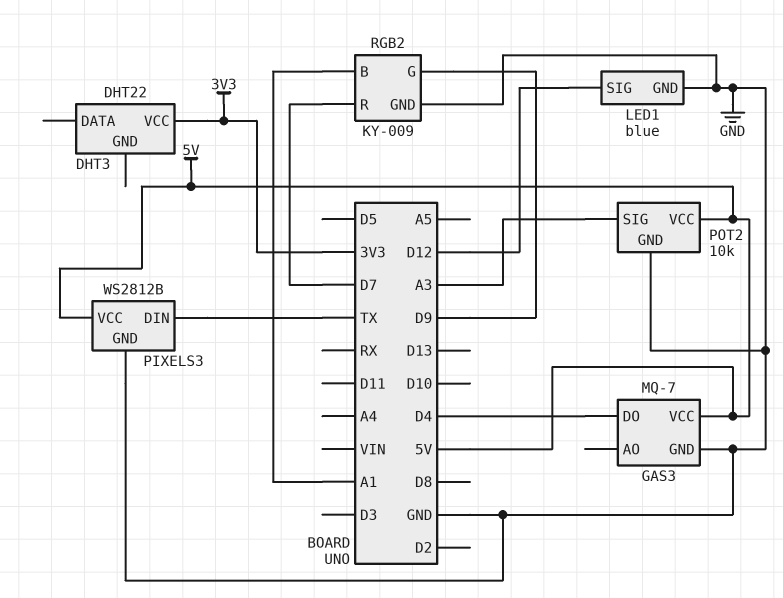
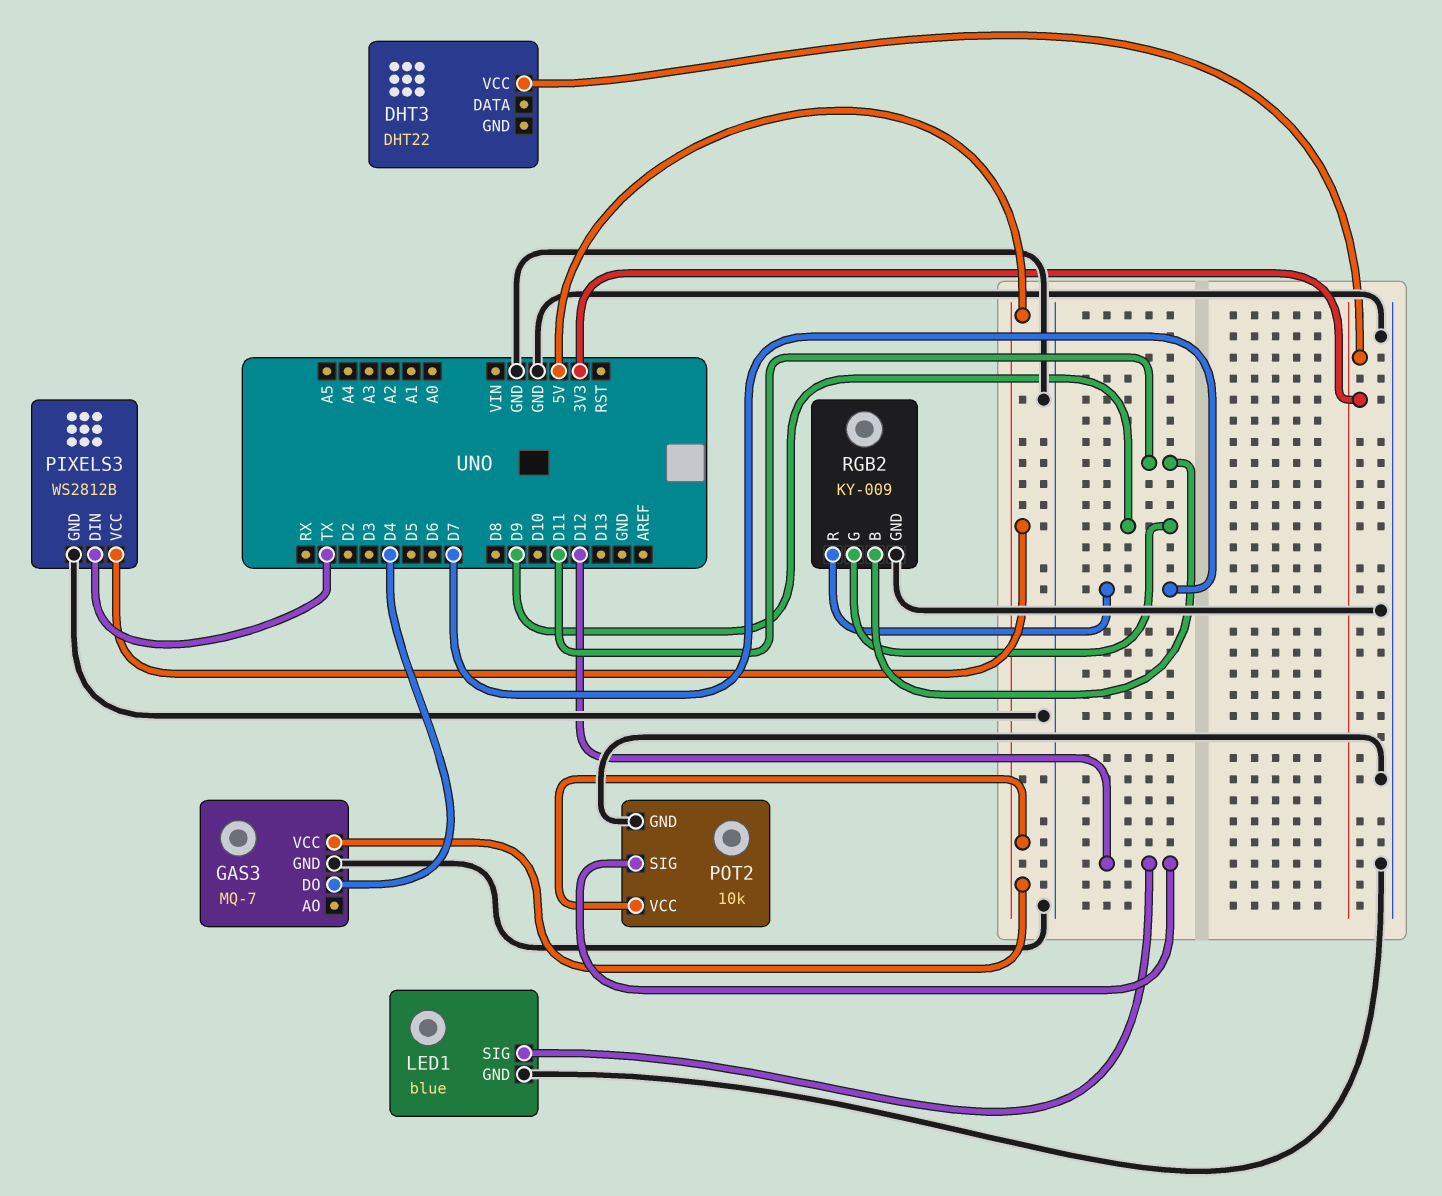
POT2 pin SIG: A3 -> D12
RGB2 pin B: A1 -> D11

